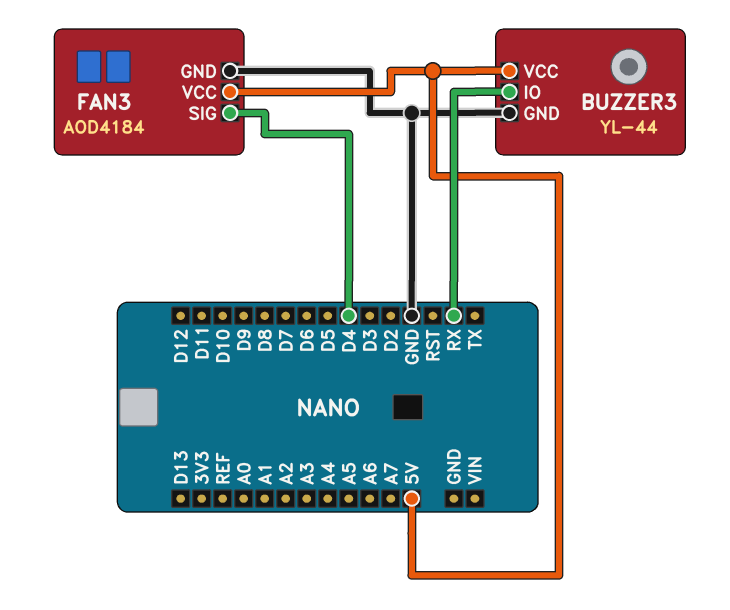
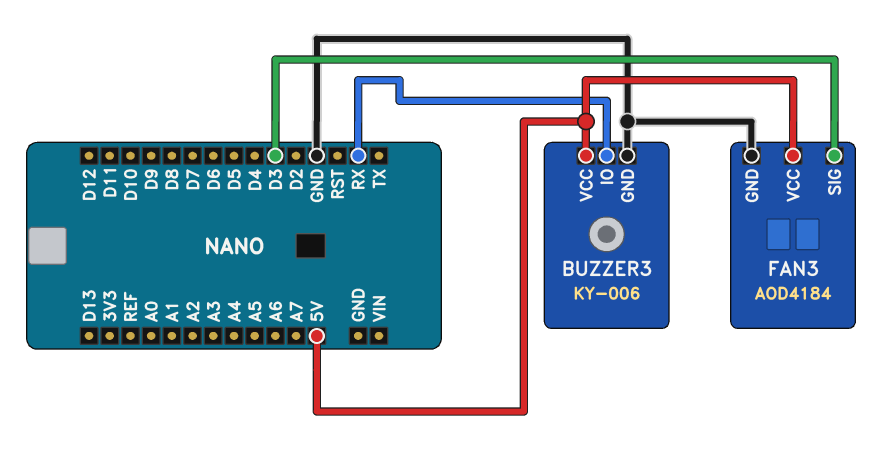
BUZZER3: YL-44 -> KY-006
FAN3 pin SIG: D4 -> D3

